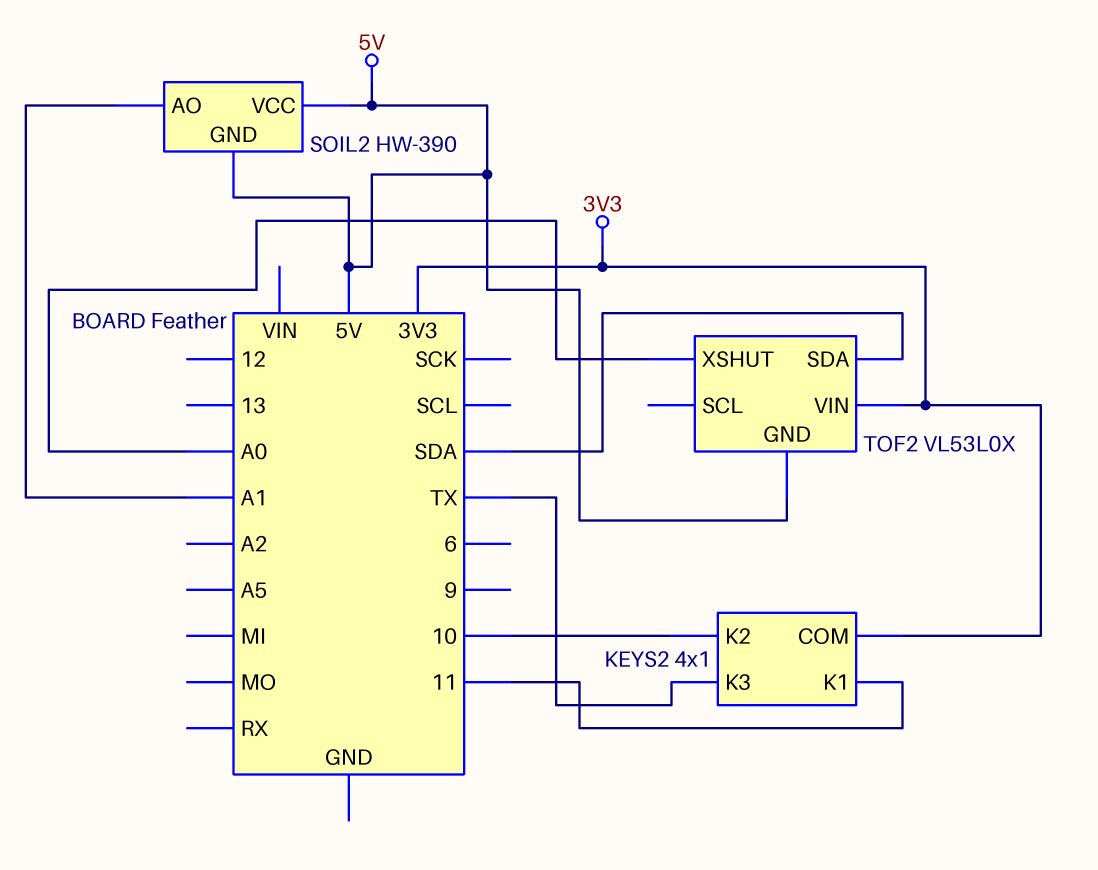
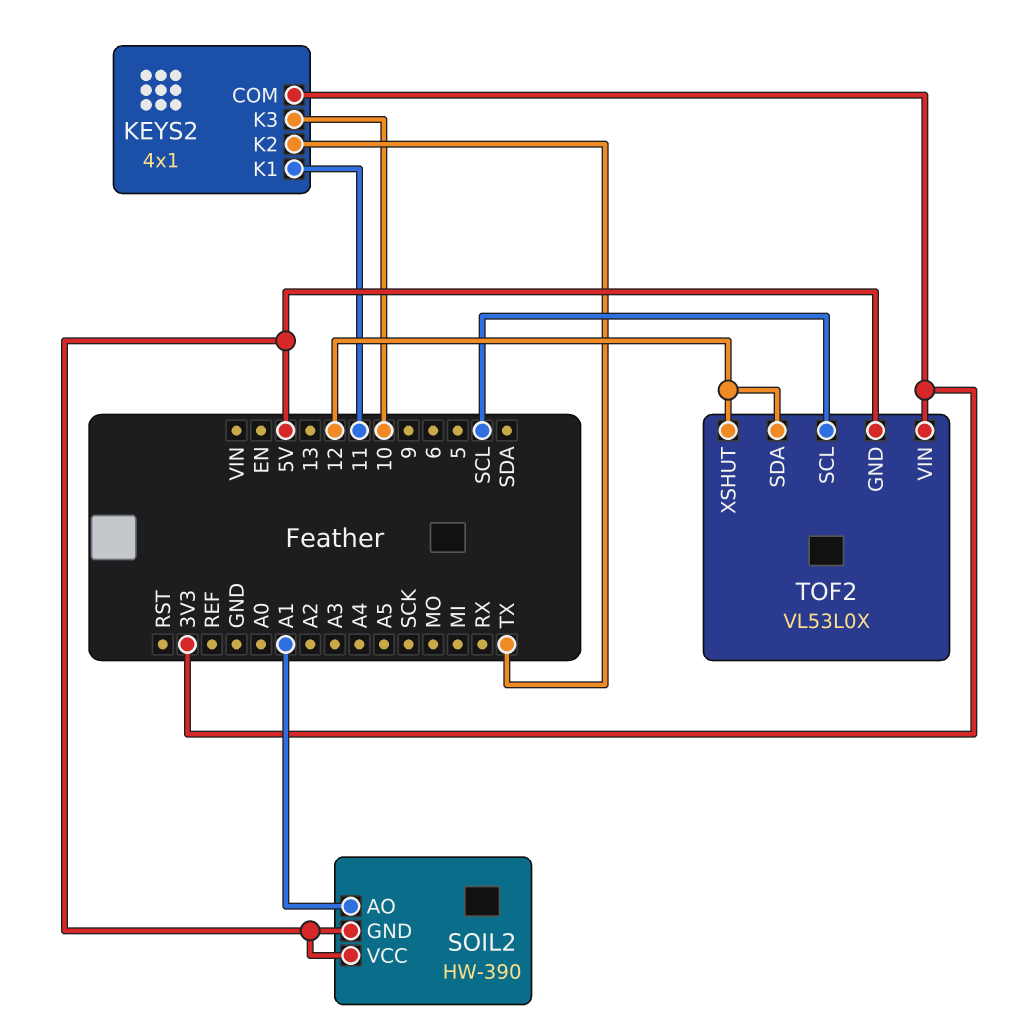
KEYS2 pin K2: 10 -> TX
KEYS2 pin K3: TX -> 10
TOF2 pin SCL: none -> SCL
TOF2 pin SDA: SDA -> 12
TOF2 pin XSHUT: A0 -> 12

